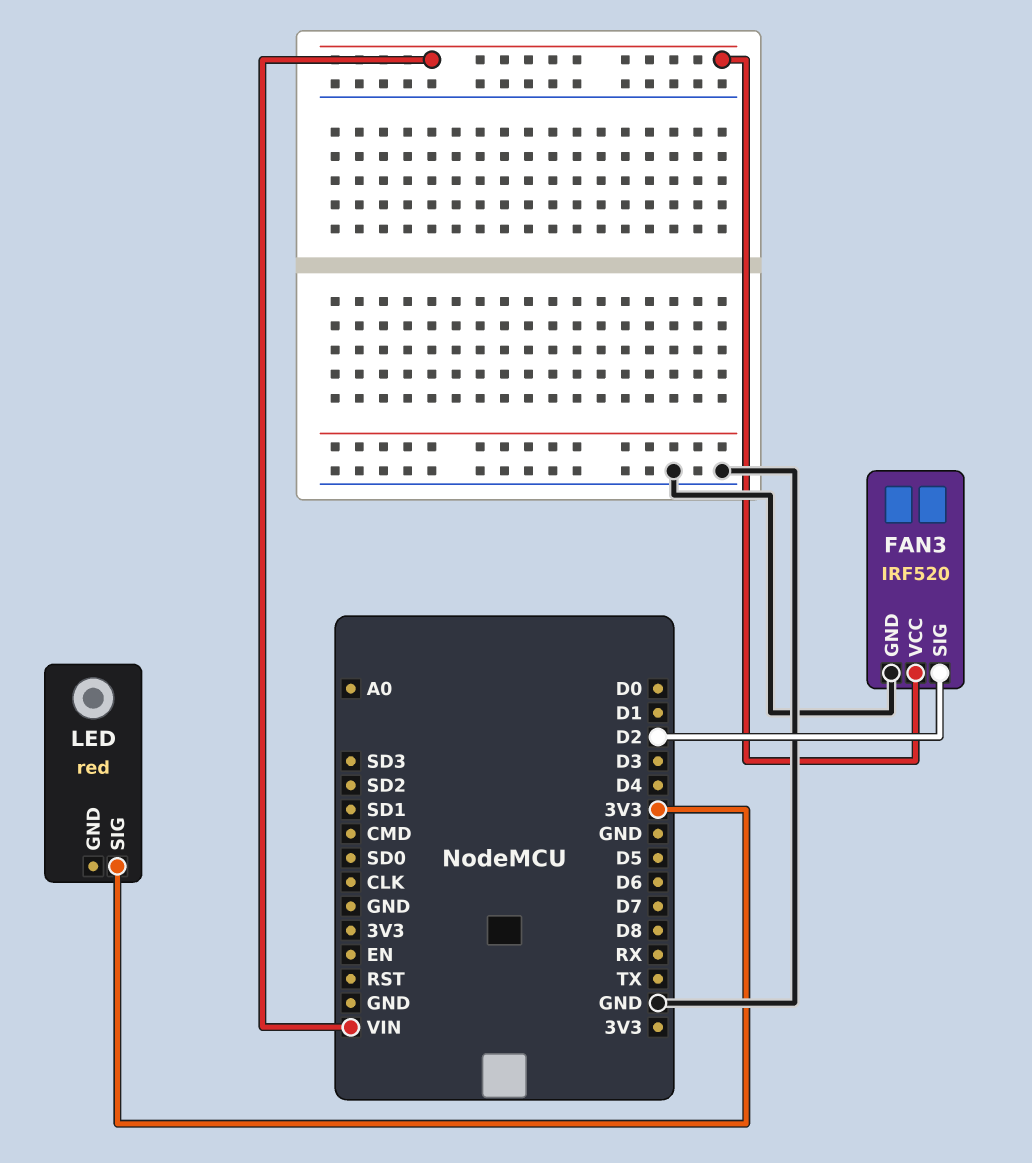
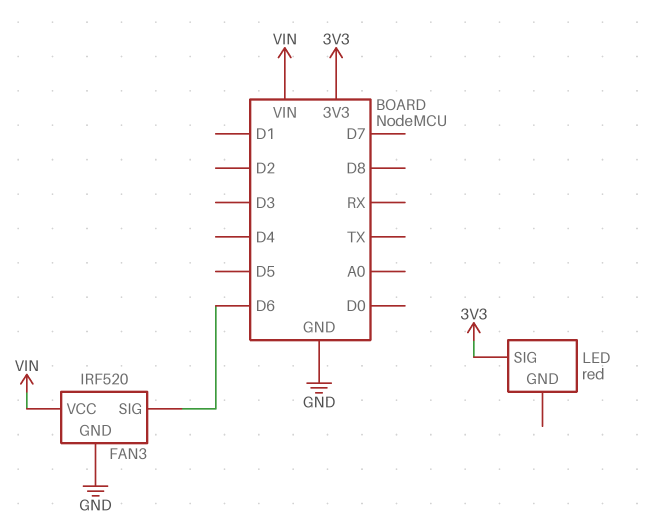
FAN3 pin SIG: D2 -> D6

